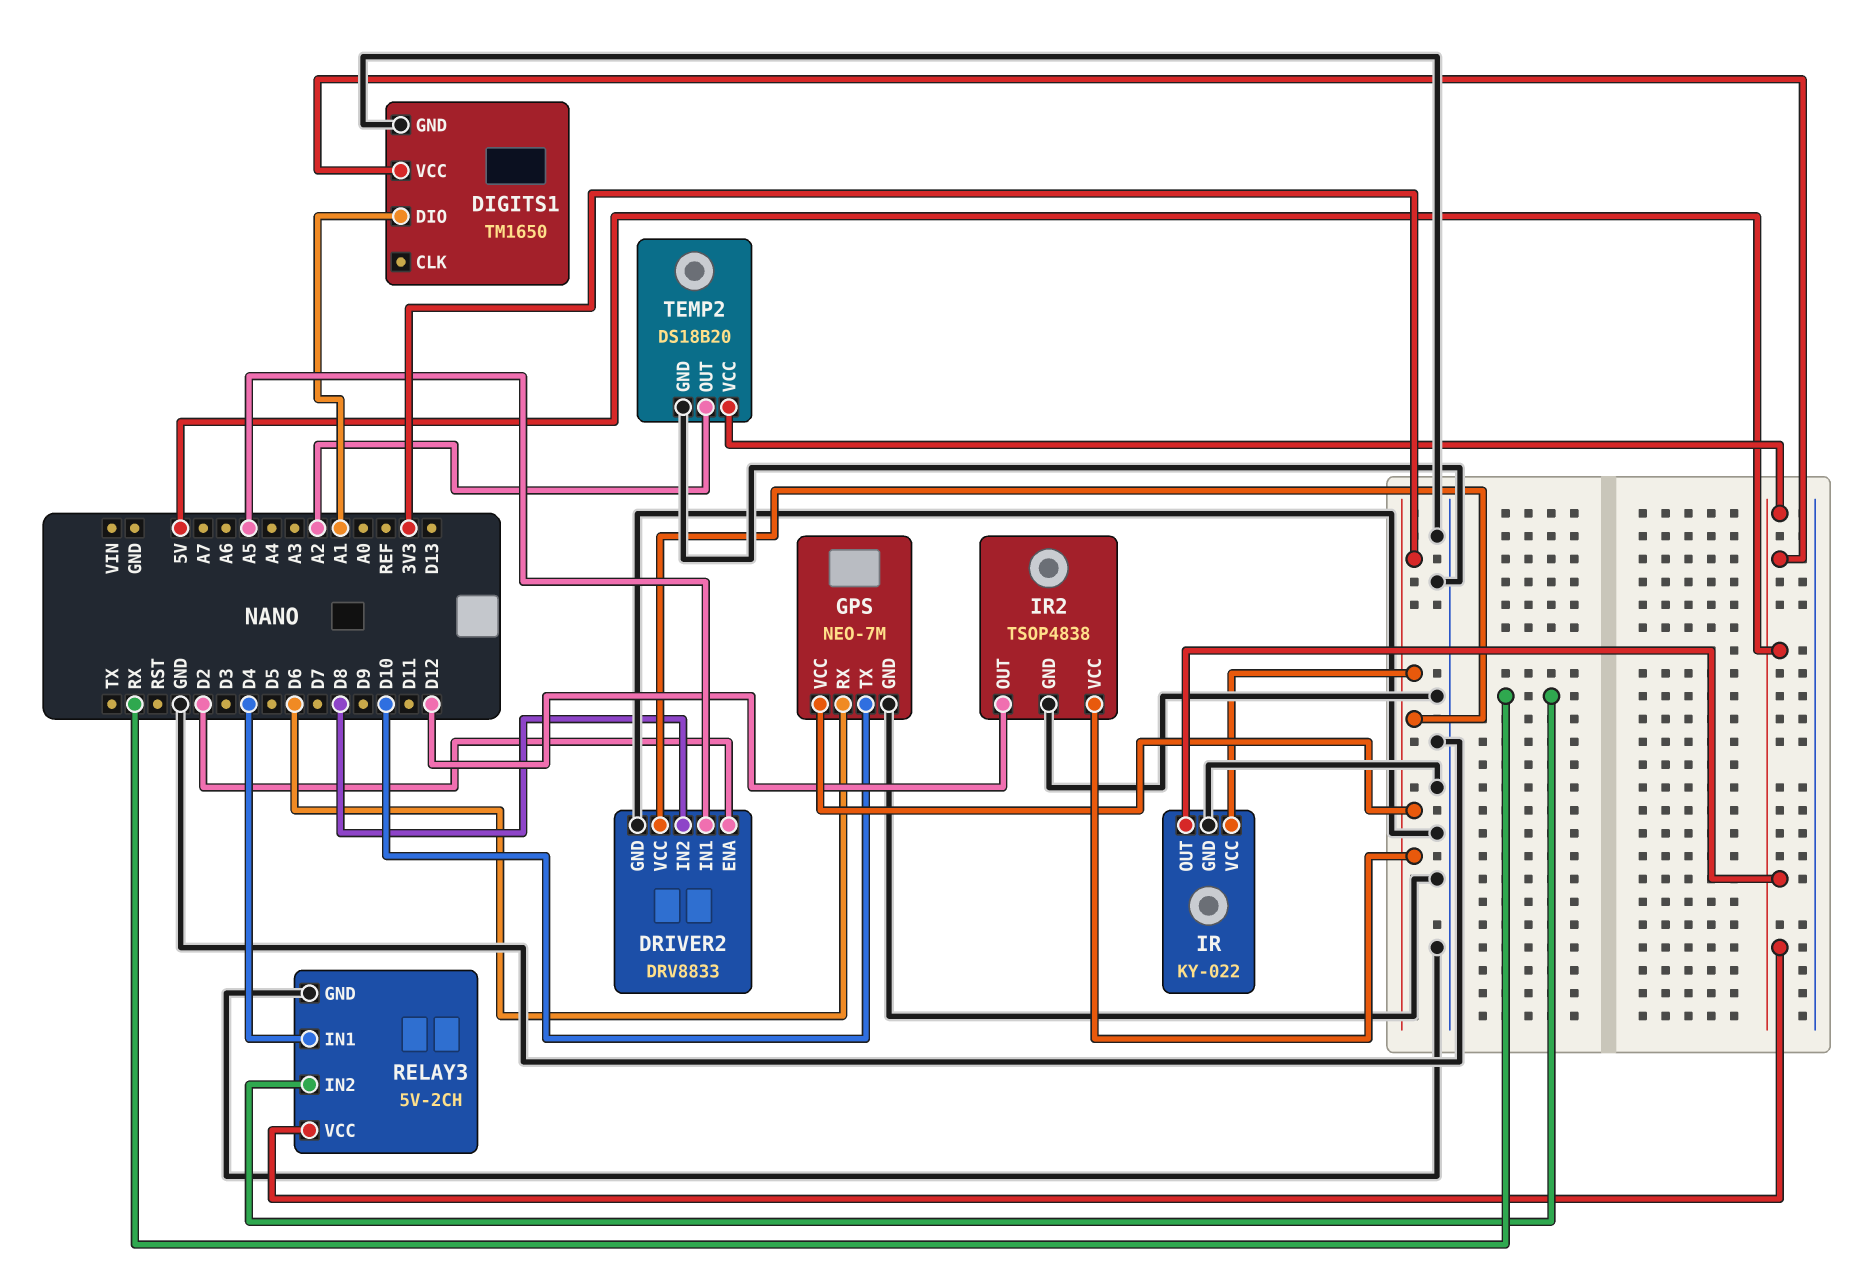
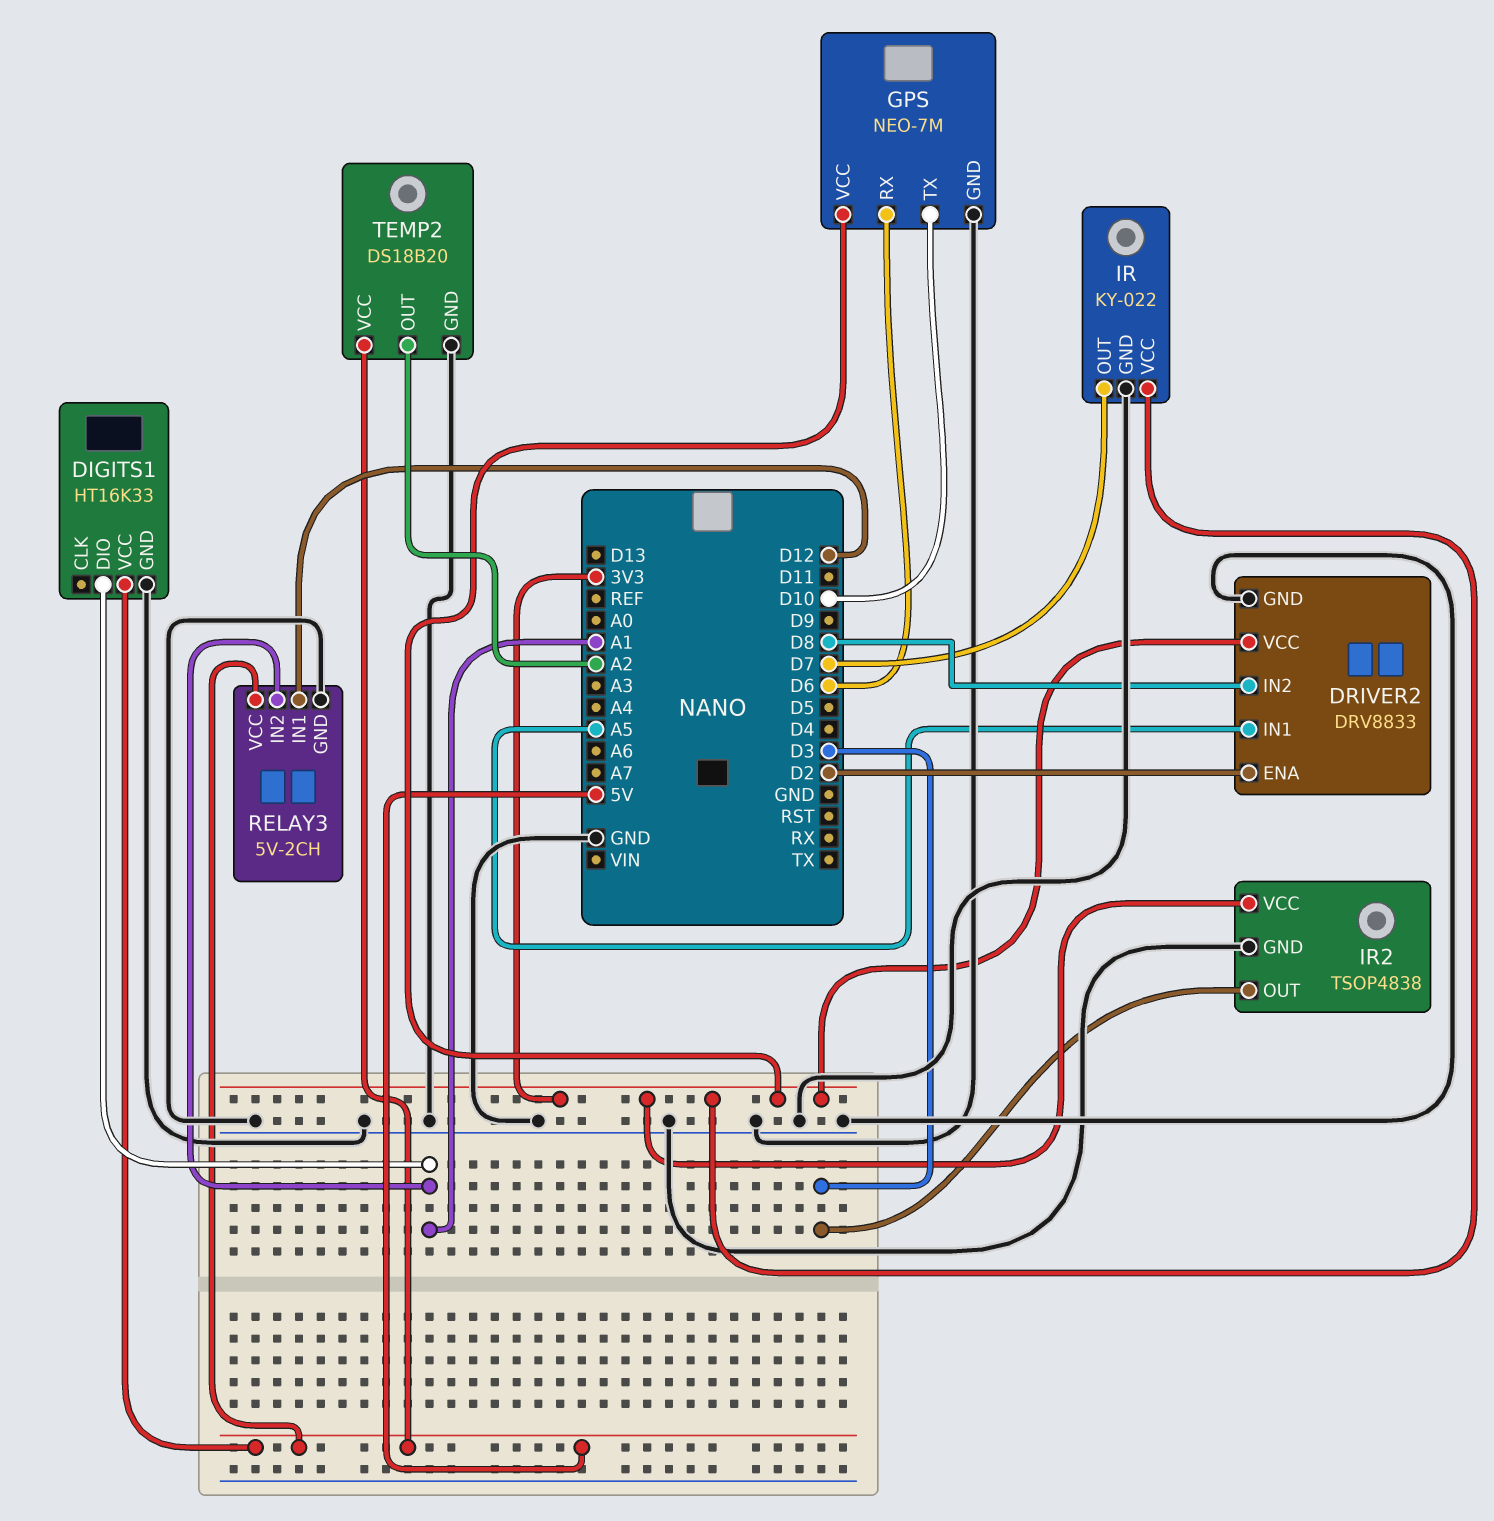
DIGITS1: TM1650 -> HT16K33
IR pin OUT: 5V -> D7
IR2 pin OUT: D12 -> D3
RELAY3 pin IN1: D4 -> D12
RELAY3 pin IN2: RX -> A1

